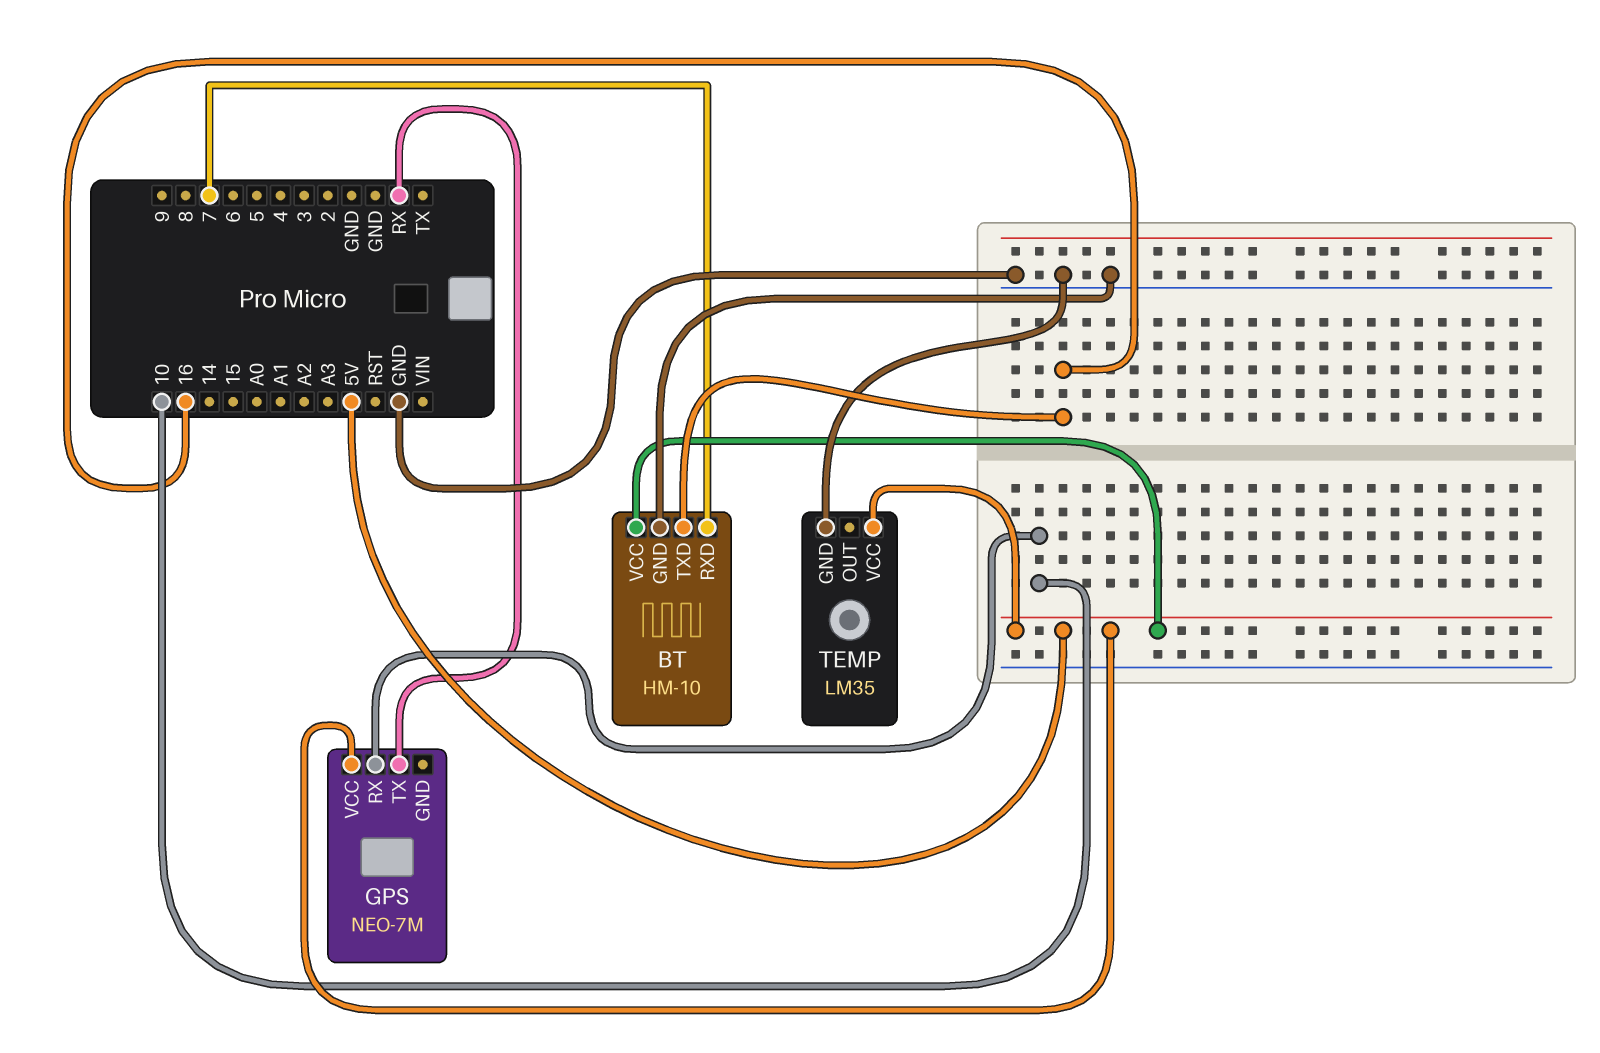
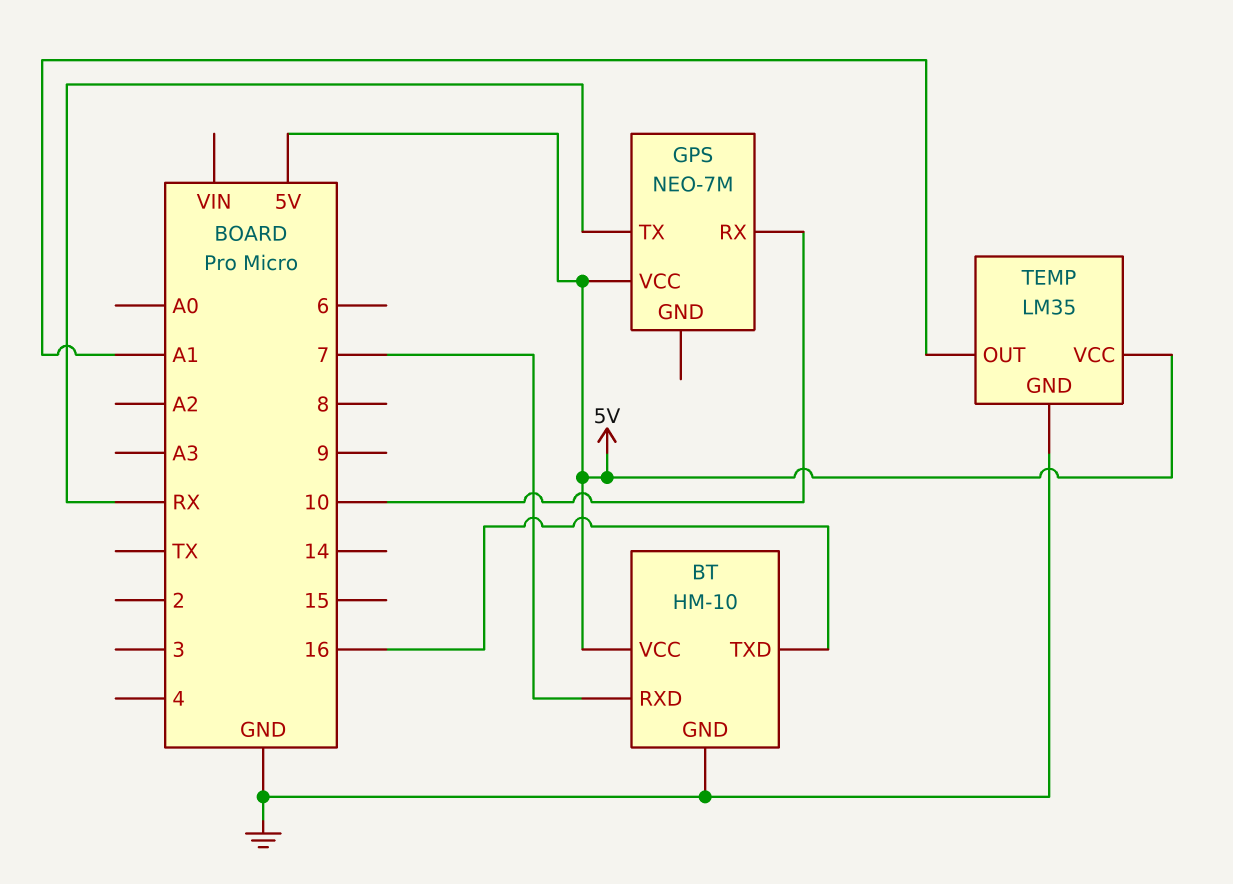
TEMP pin OUT: none -> A1

